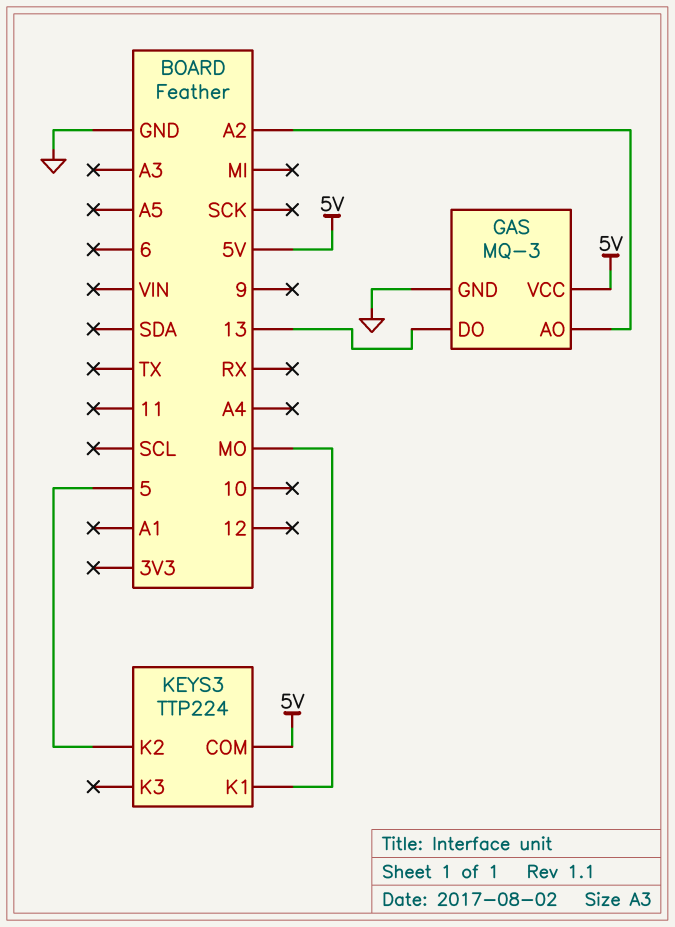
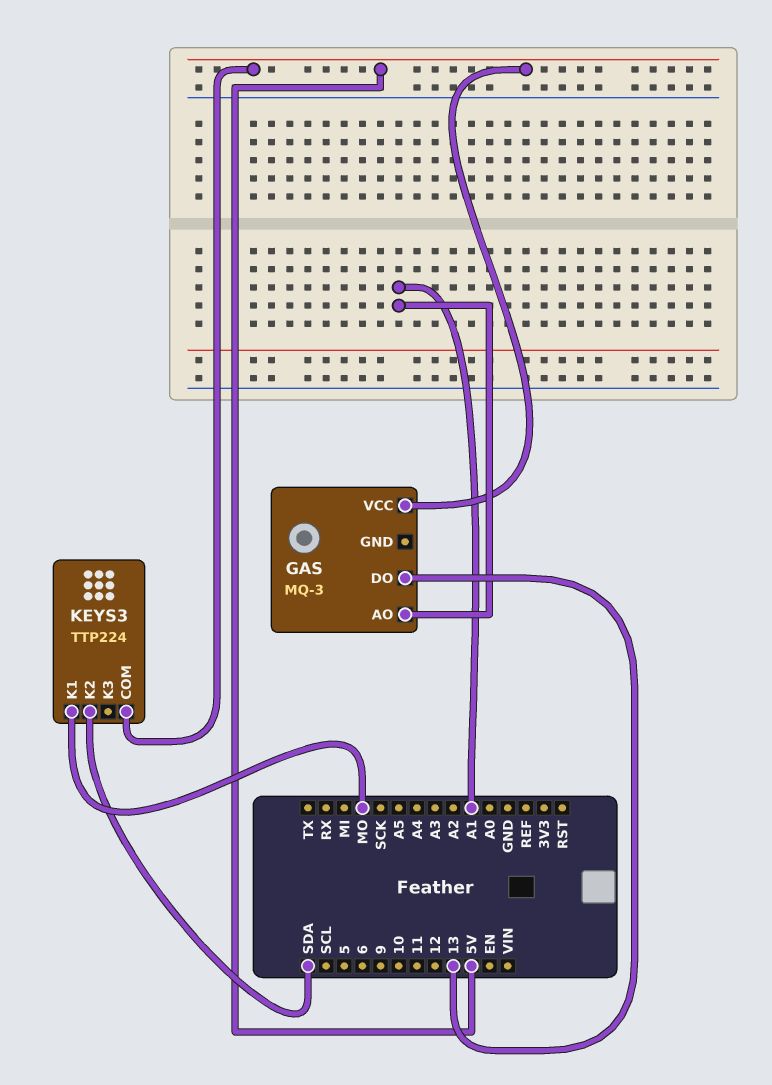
GAS pin AO: A2 -> A1
GAS pin GND: GND -> none
KEYS3 pin K2: 5 -> SDA

